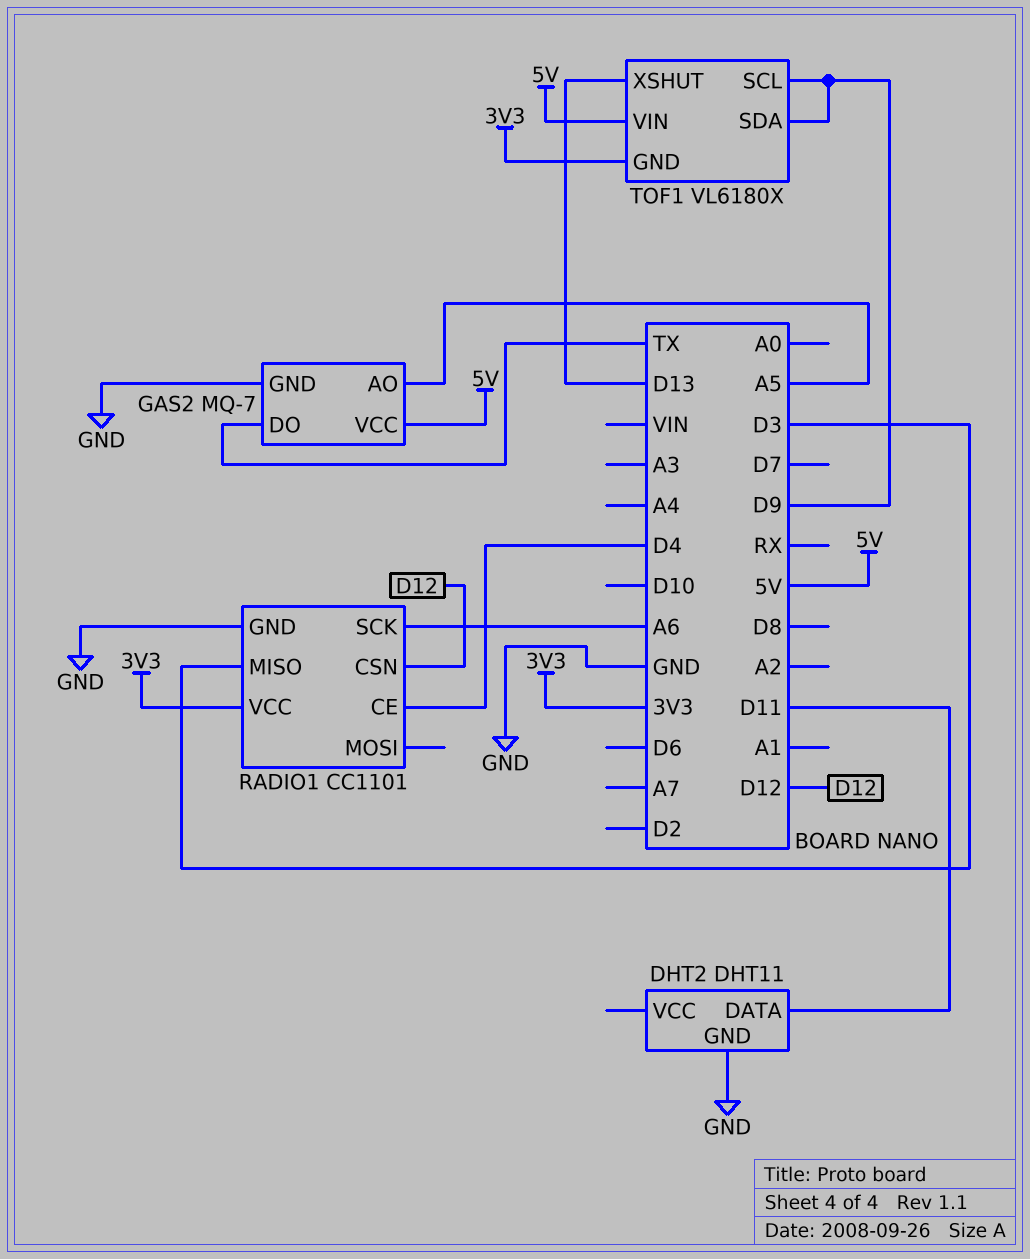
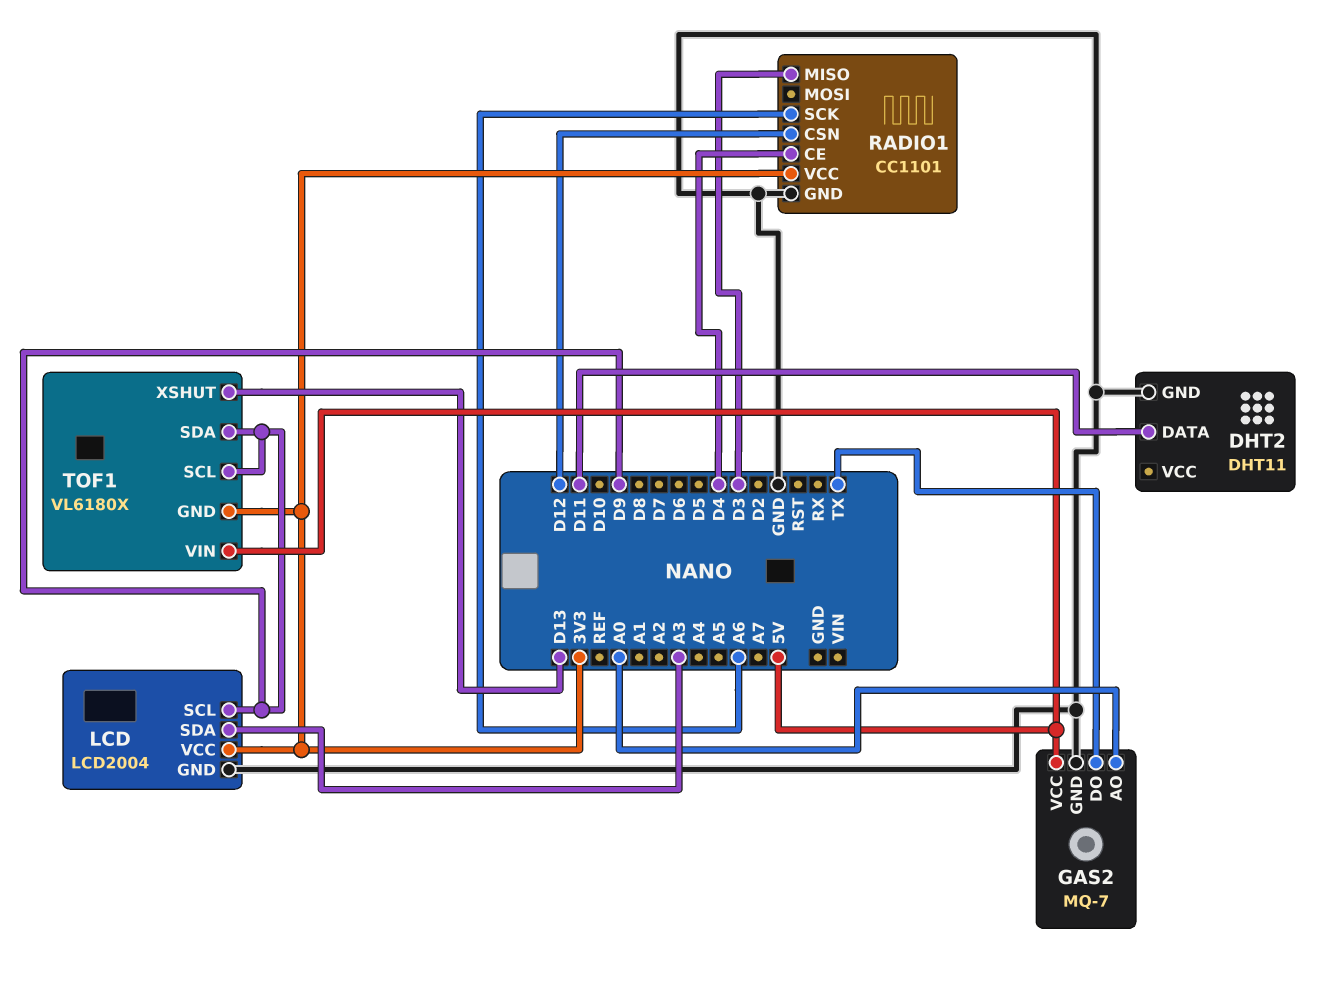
GAS2 pin AO: A5 -> A0
LCD: none -> LCD2004
LCD pin GND: none -> GND
LCD pin SCL: none -> D9
LCD pin SDA: none -> A3
LCD pin VCC: none -> 3V3

